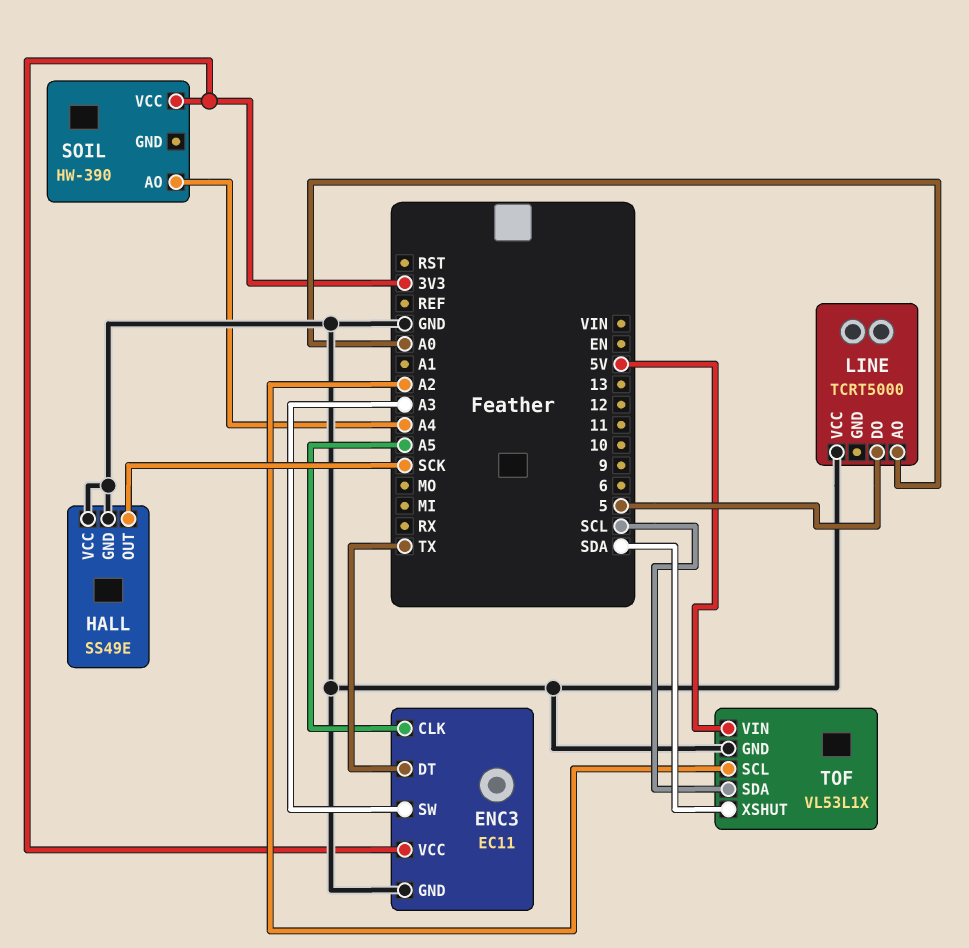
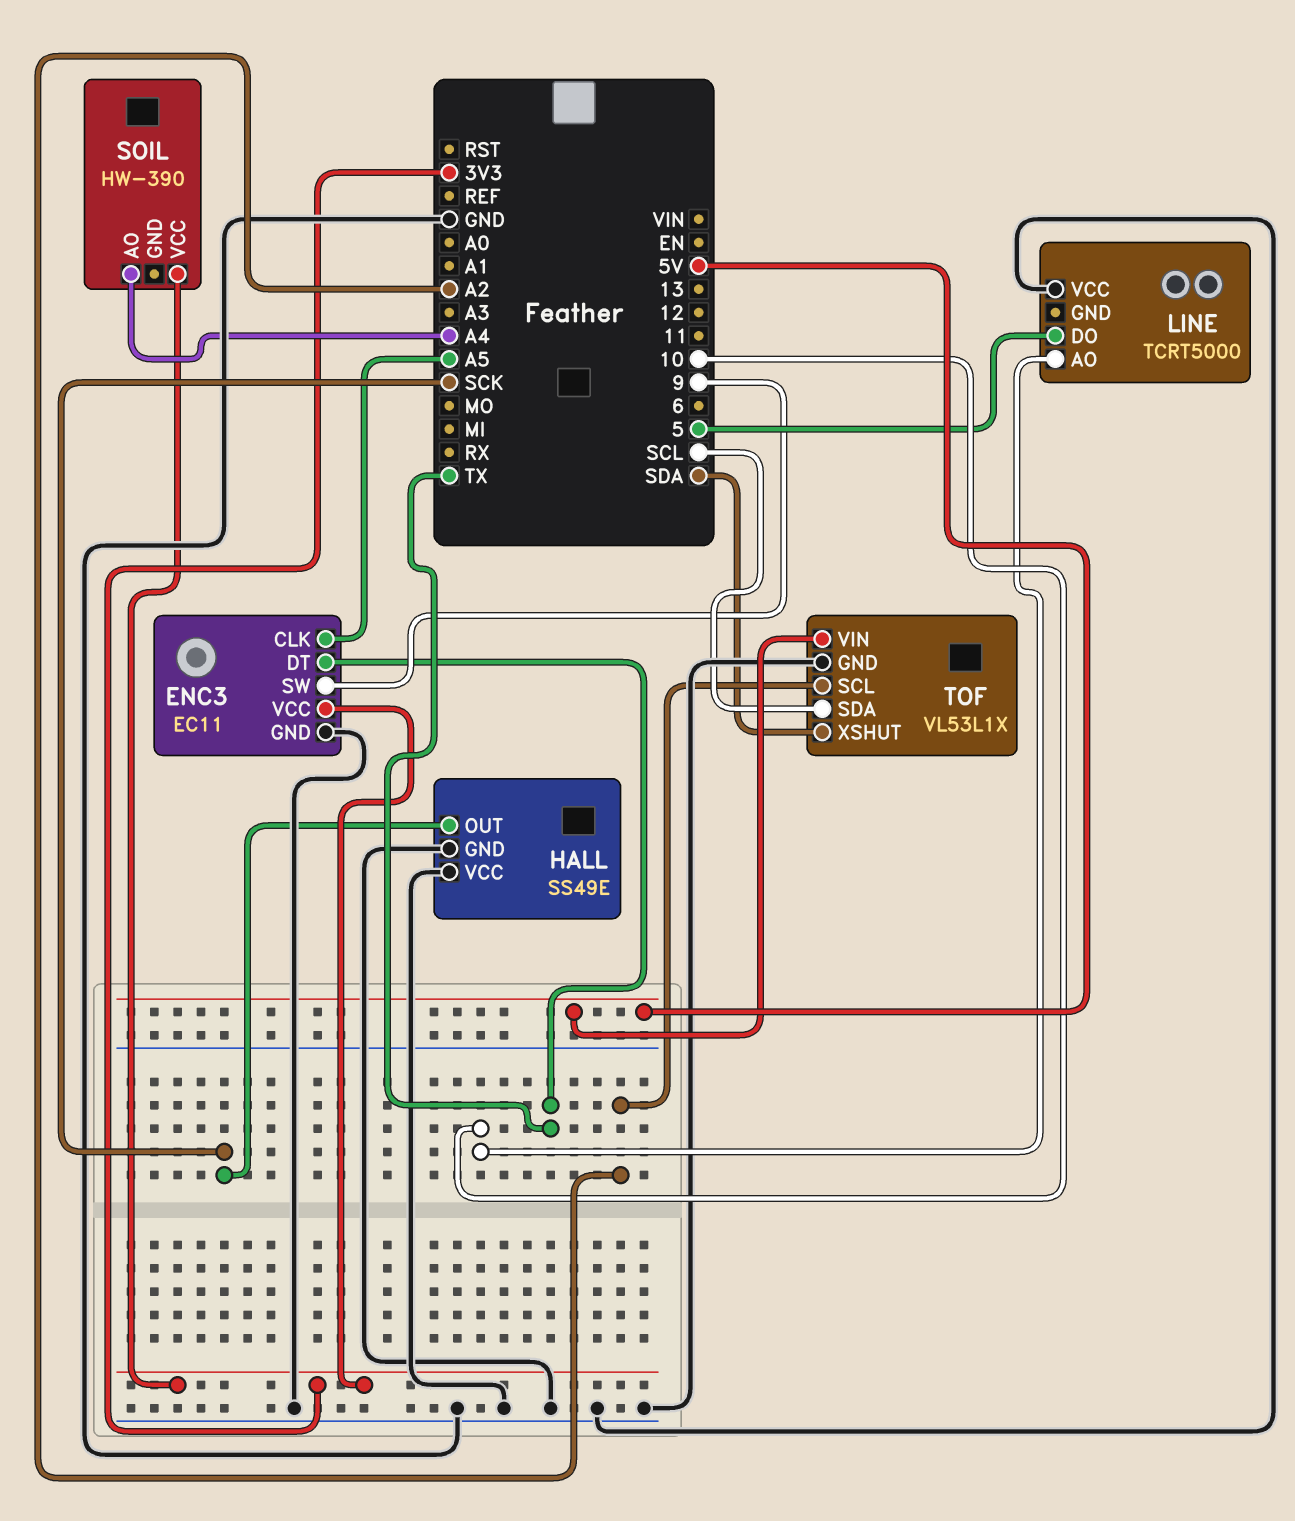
ENC3 pin SW: A3 -> 9
LINE pin AO: A0 -> 10

